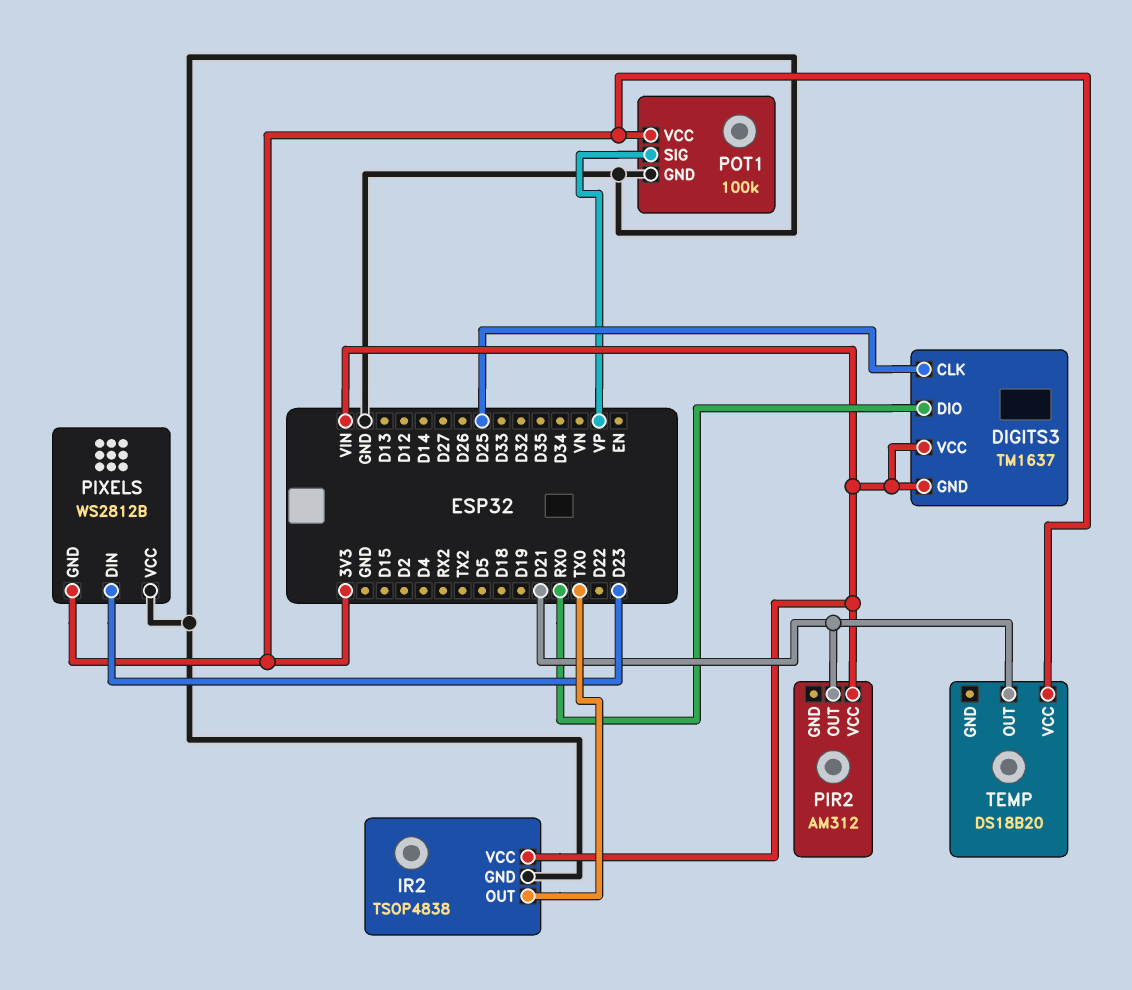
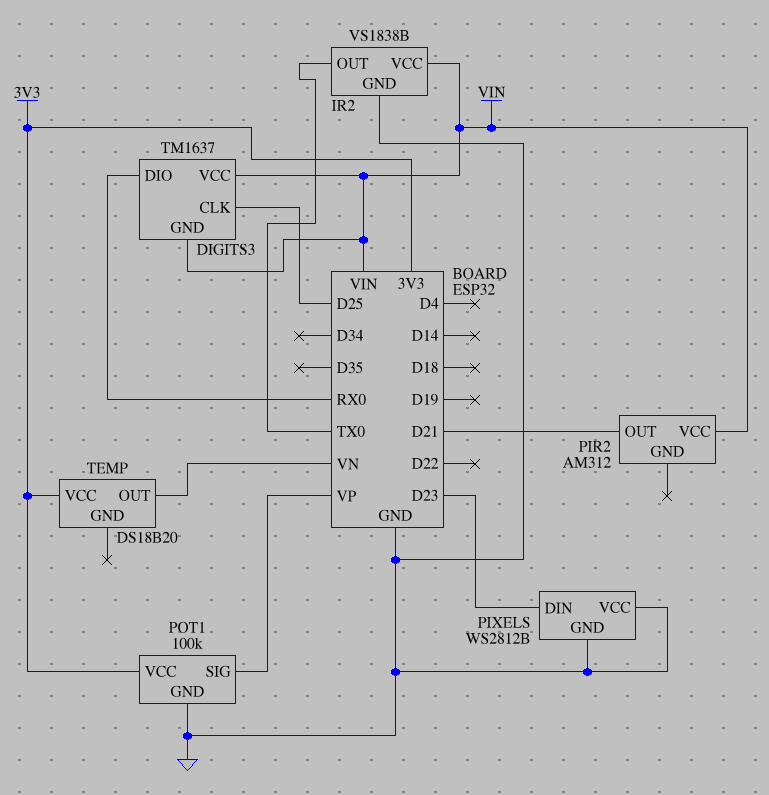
IR2: TSOP4838 -> VS1838B
PIXELS pin GND: 3V3 -> GND
TEMP pin OUT: D21 -> VN

